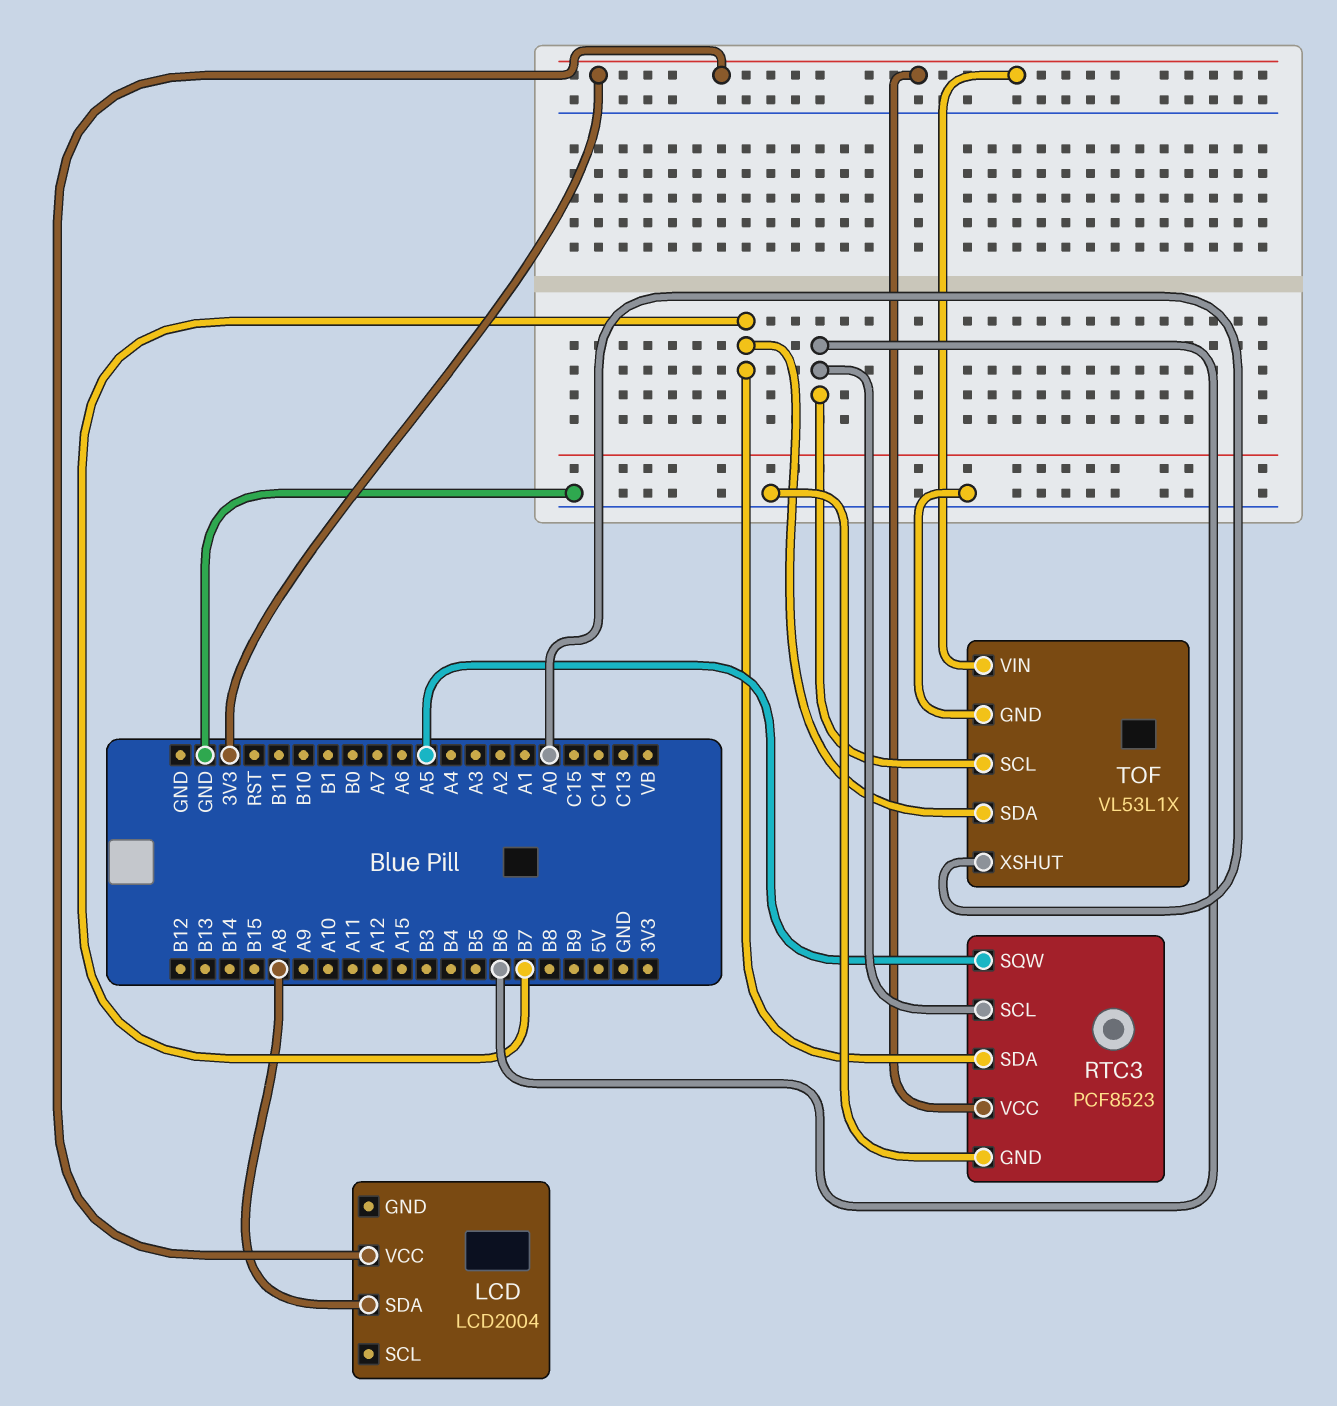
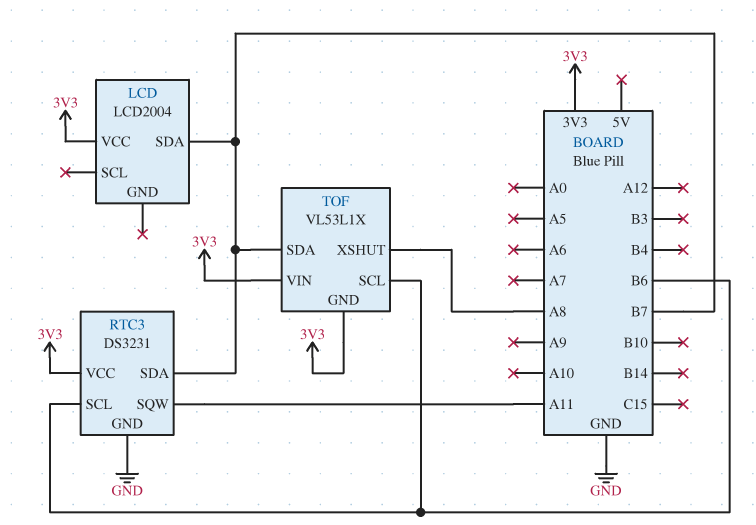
LCD pin SDA: A8 -> B7
RTC3: PCF8523 -> DS3231
RTC3 pin SQW: A5 -> A11
TOF pin GND: GND -> 3V3
TOF pin XSHUT: A0 -> A8

